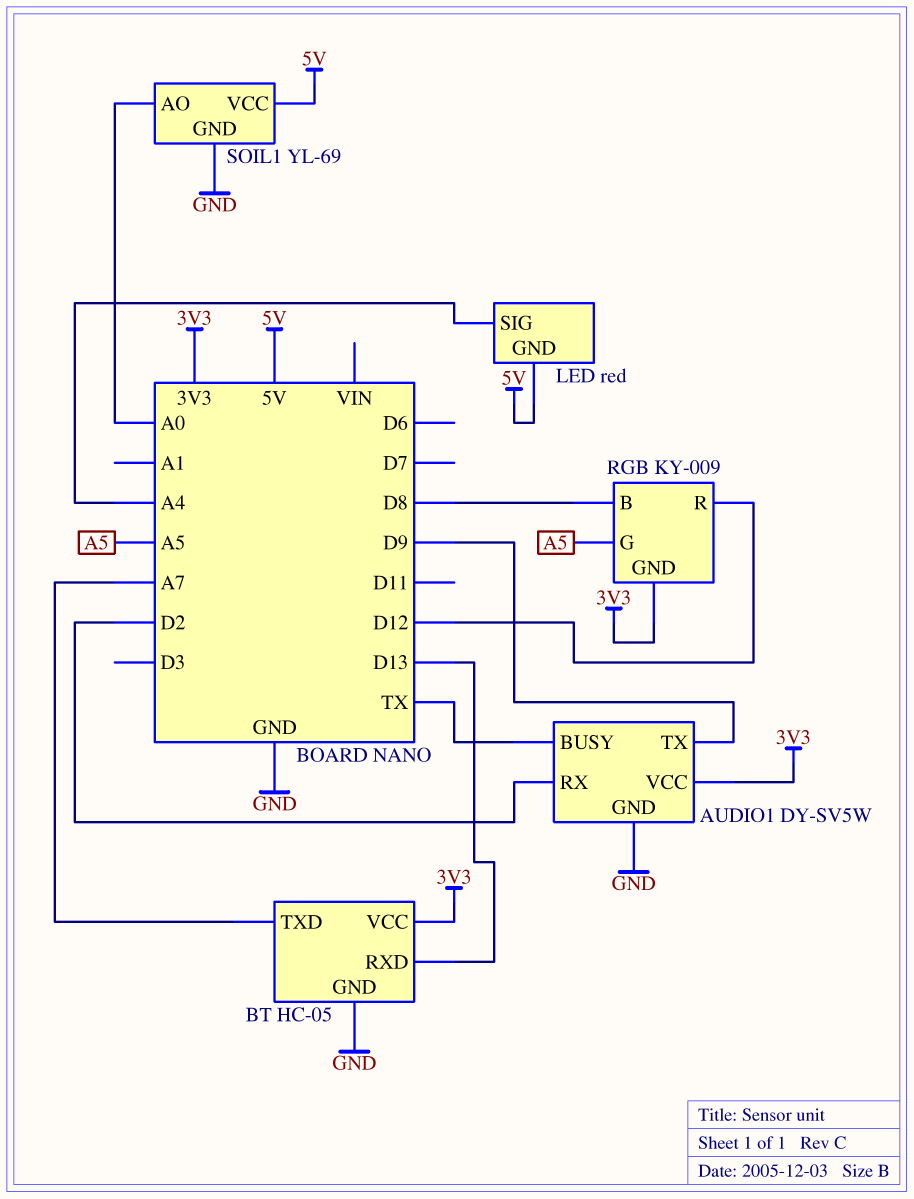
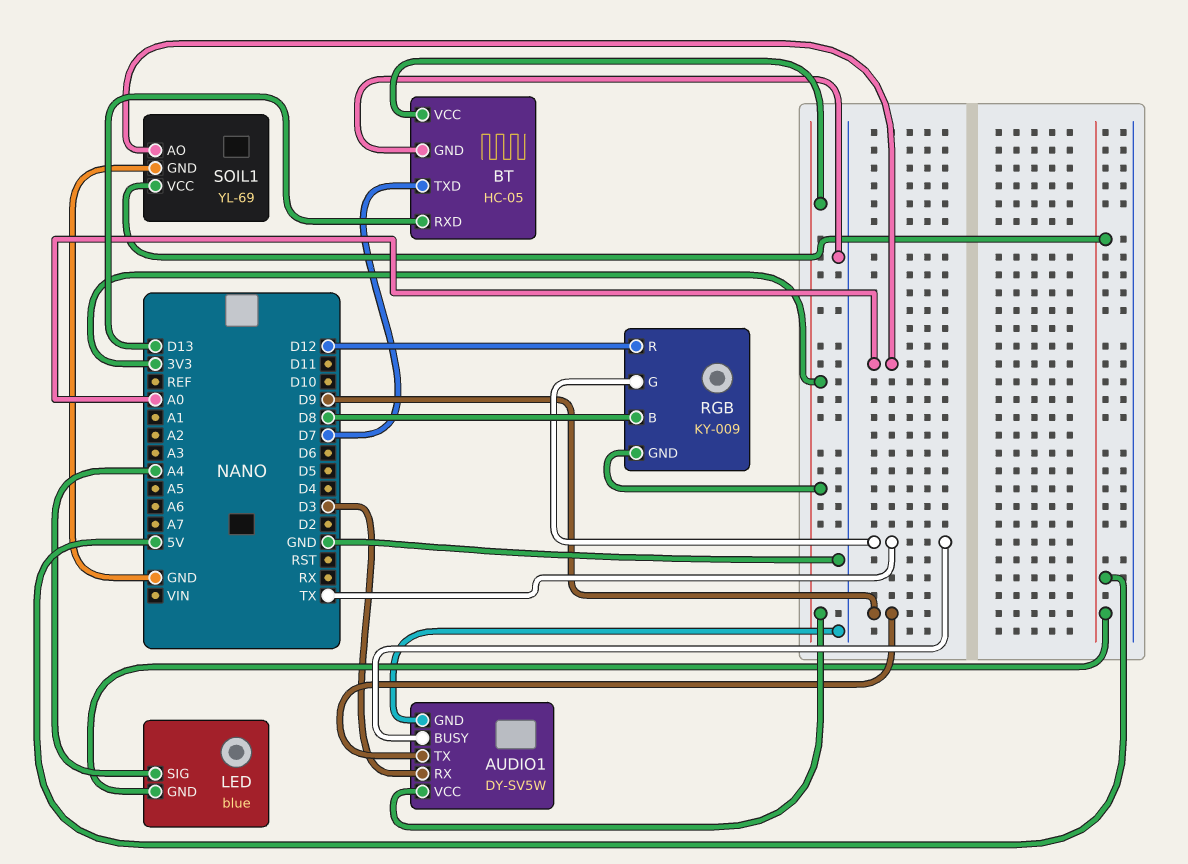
AUDIO1 pin RX: D2 -> D3
BT pin TXD: A7 -> D7
LED: red -> blue
RGB pin G: A5 -> TX

